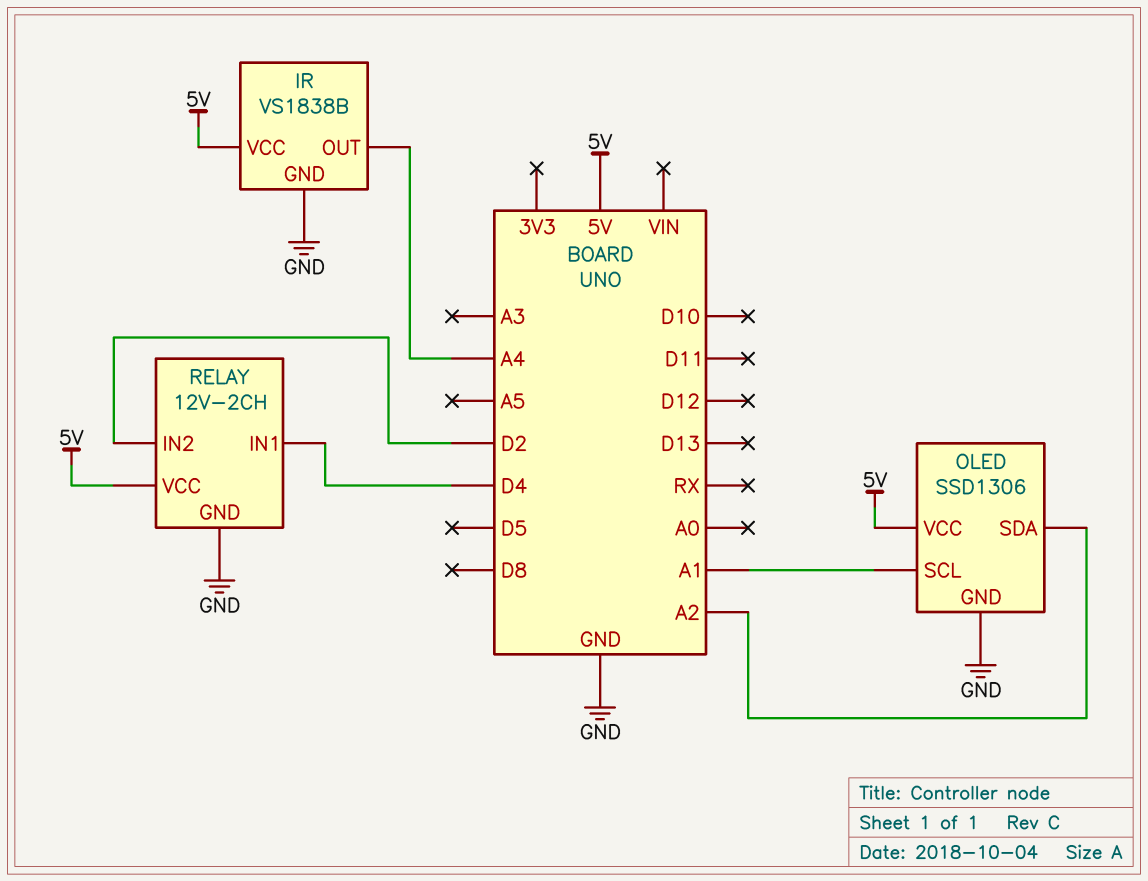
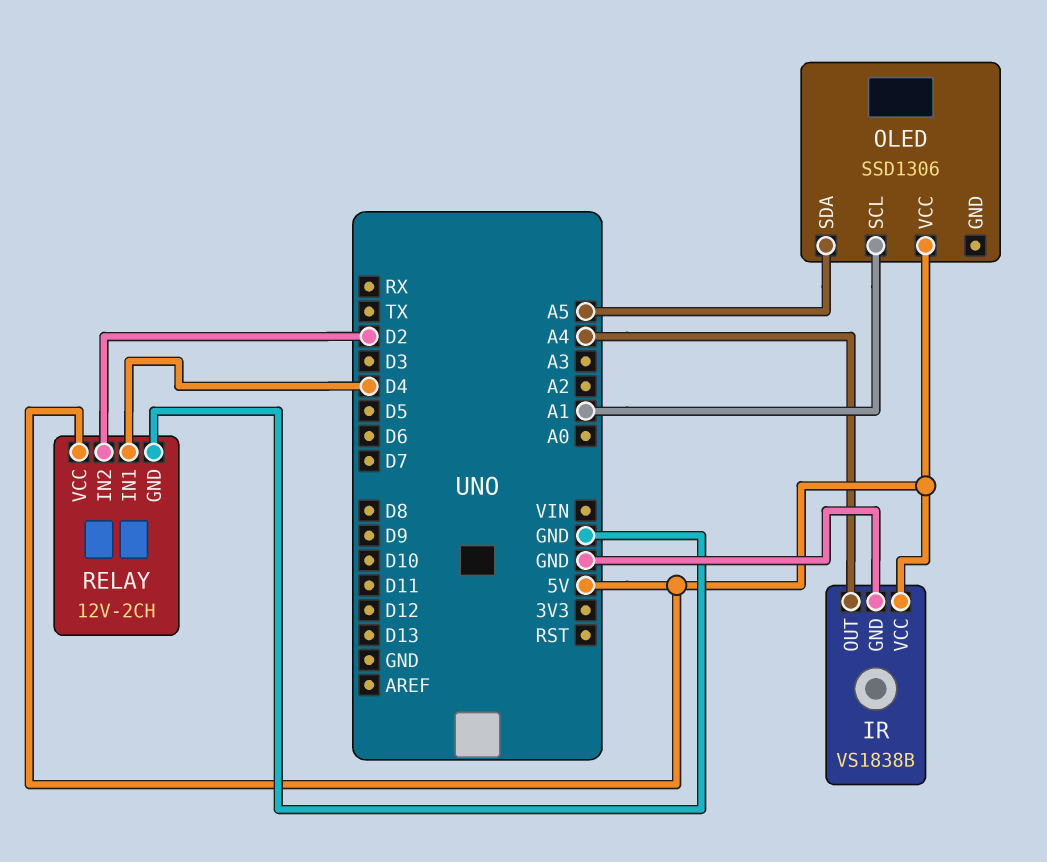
OLED pin GND: GND -> none
OLED pin SDA: A2 -> A5

